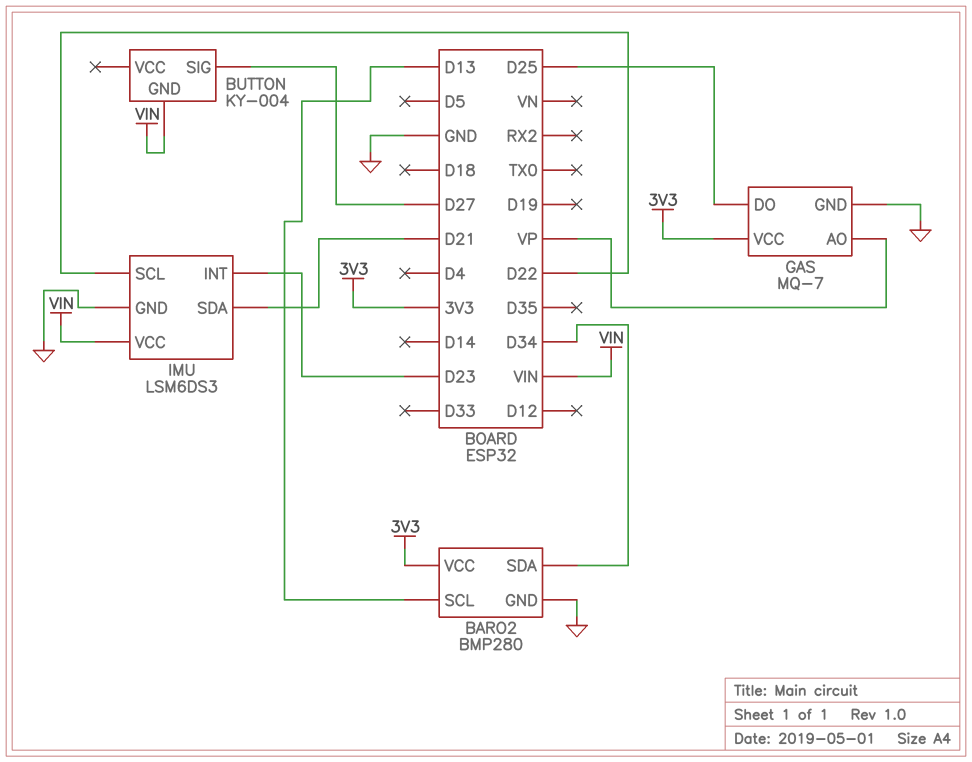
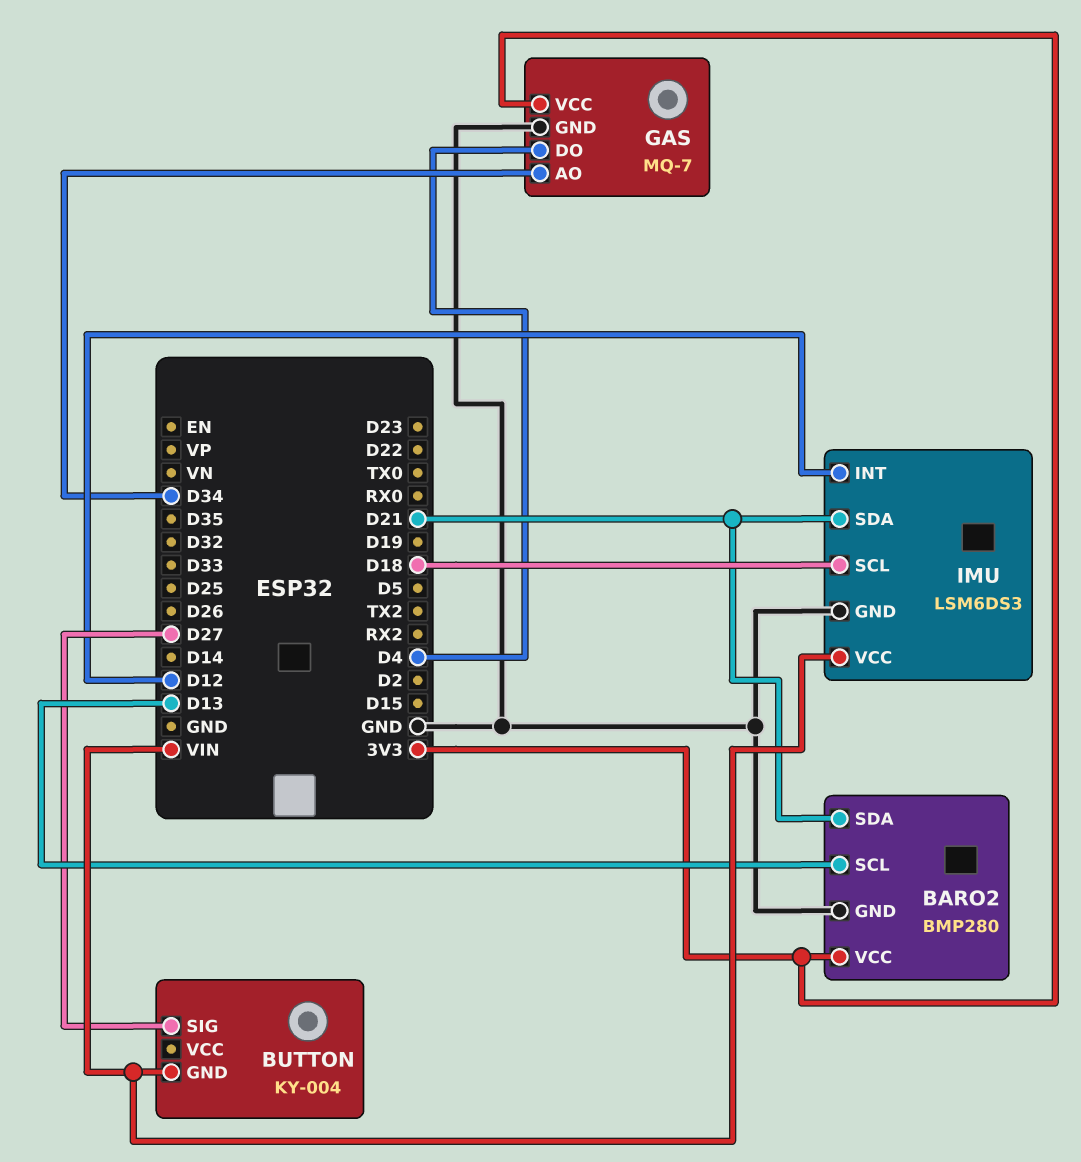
BARO2 pin SDA: D34 -> D21
GAS pin AO: VP -> D34
GAS pin DO: D25 -> D4
IMU pin INT: D23 -> D12
IMU pin SCL: D22 -> D18

